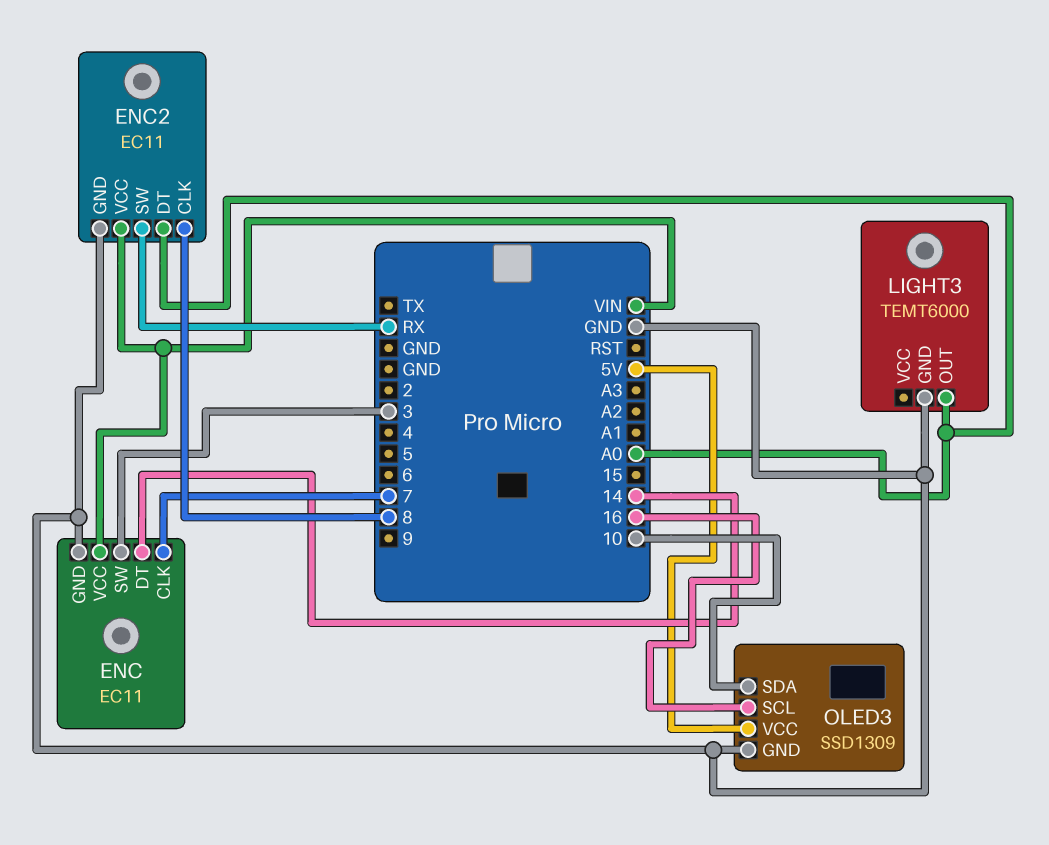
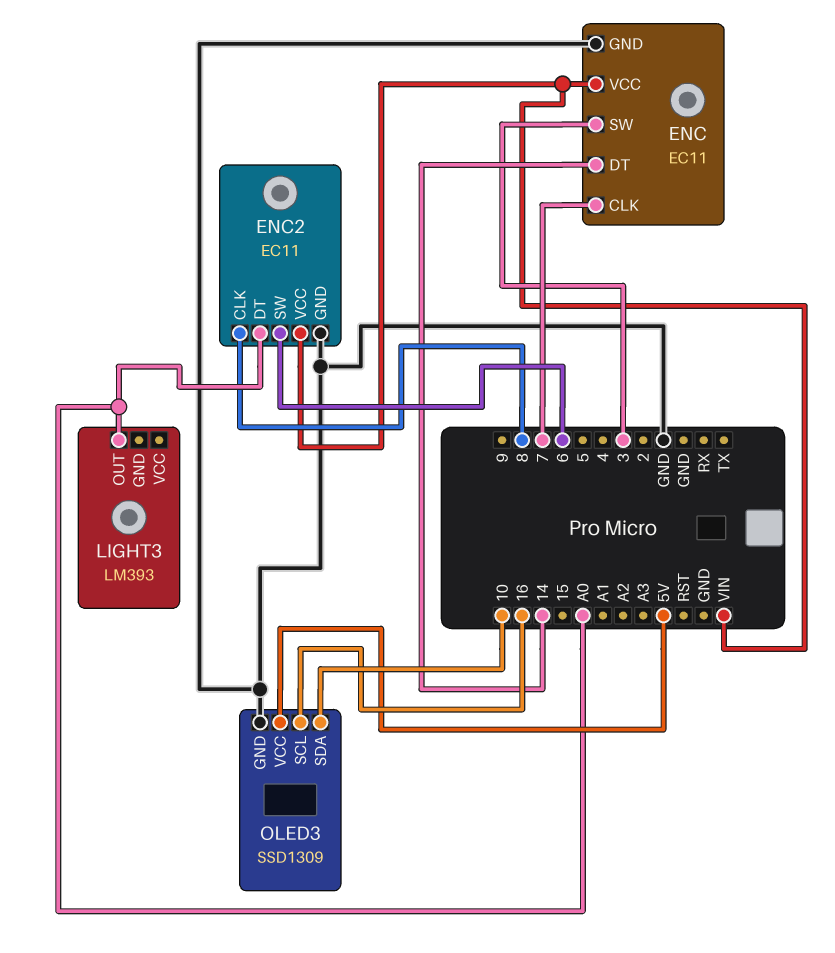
ENC2 pin SW: RX -> 6
LIGHT3: TEMT6000 -> LM393
LIGHT3 pin GND: GND -> none

